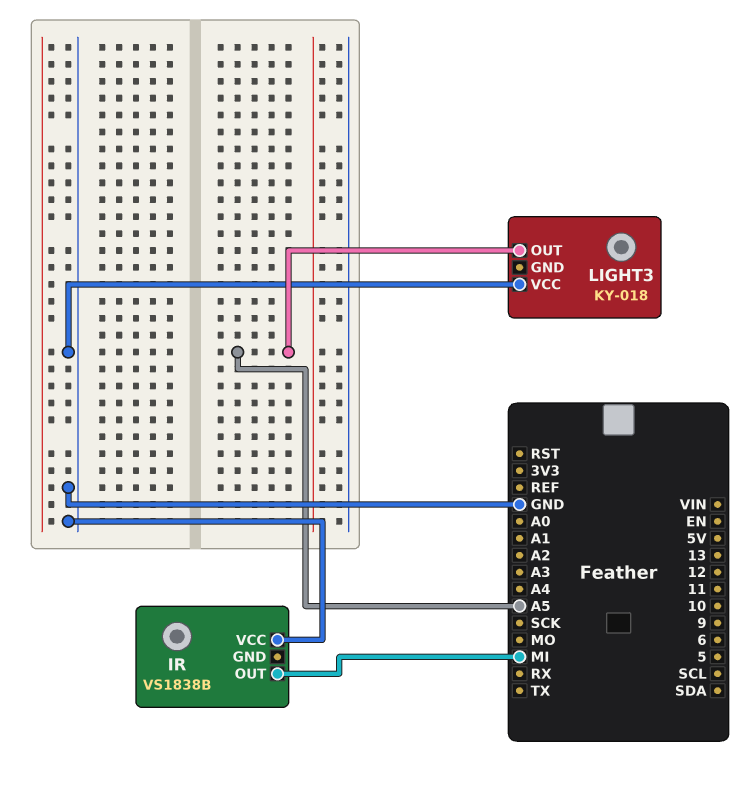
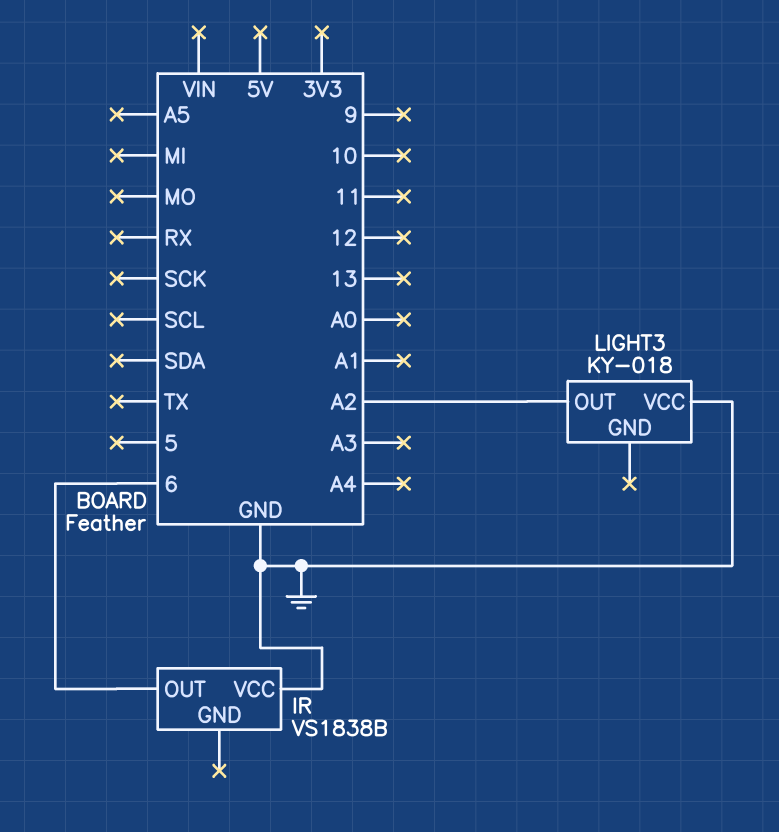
IR pin OUT: MI -> 6
LIGHT3 pin OUT: A5 -> A2

